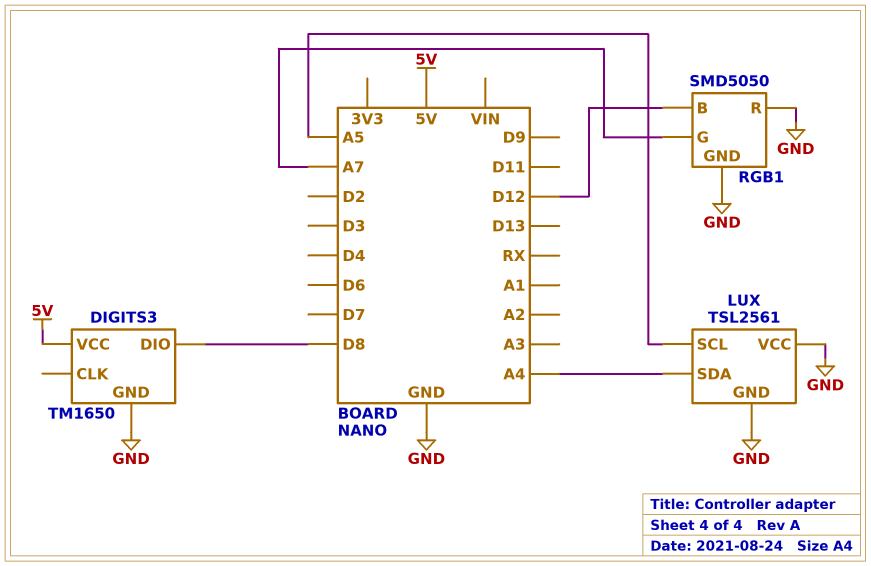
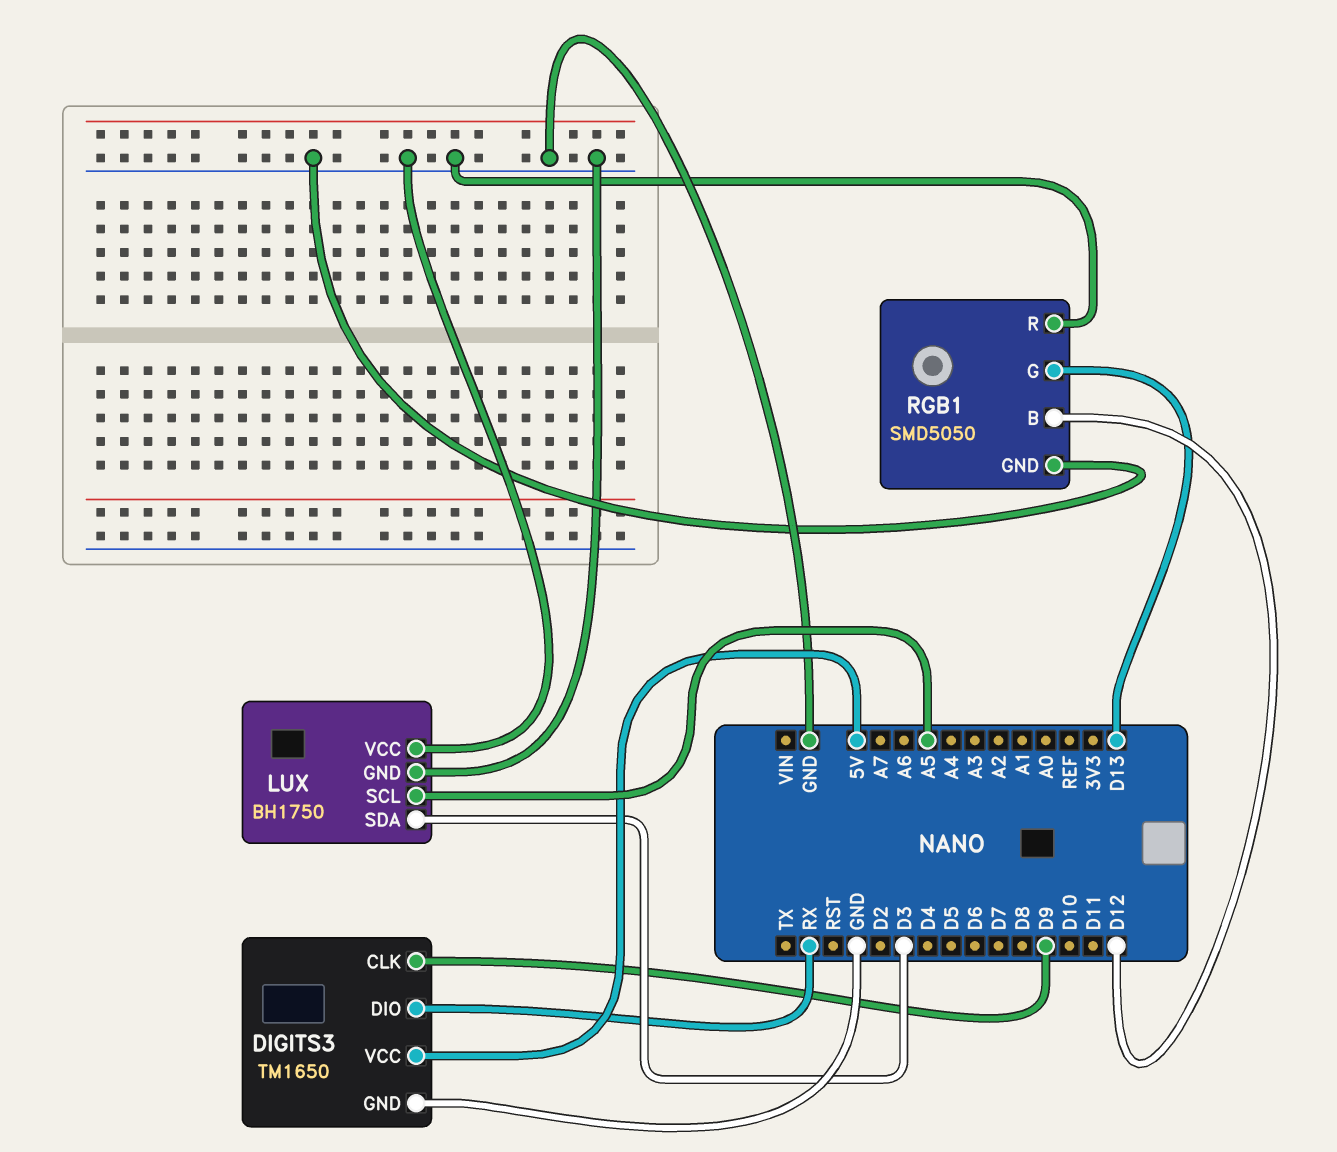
DIGITS3 pin CLK: none -> D9
DIGITS3 pin DIO: D8 -> RX
LUX: TSL2561 -> BH1750
LUX pin SDA: A4 -> D3
RGB1 pin G: A7 -> D13

